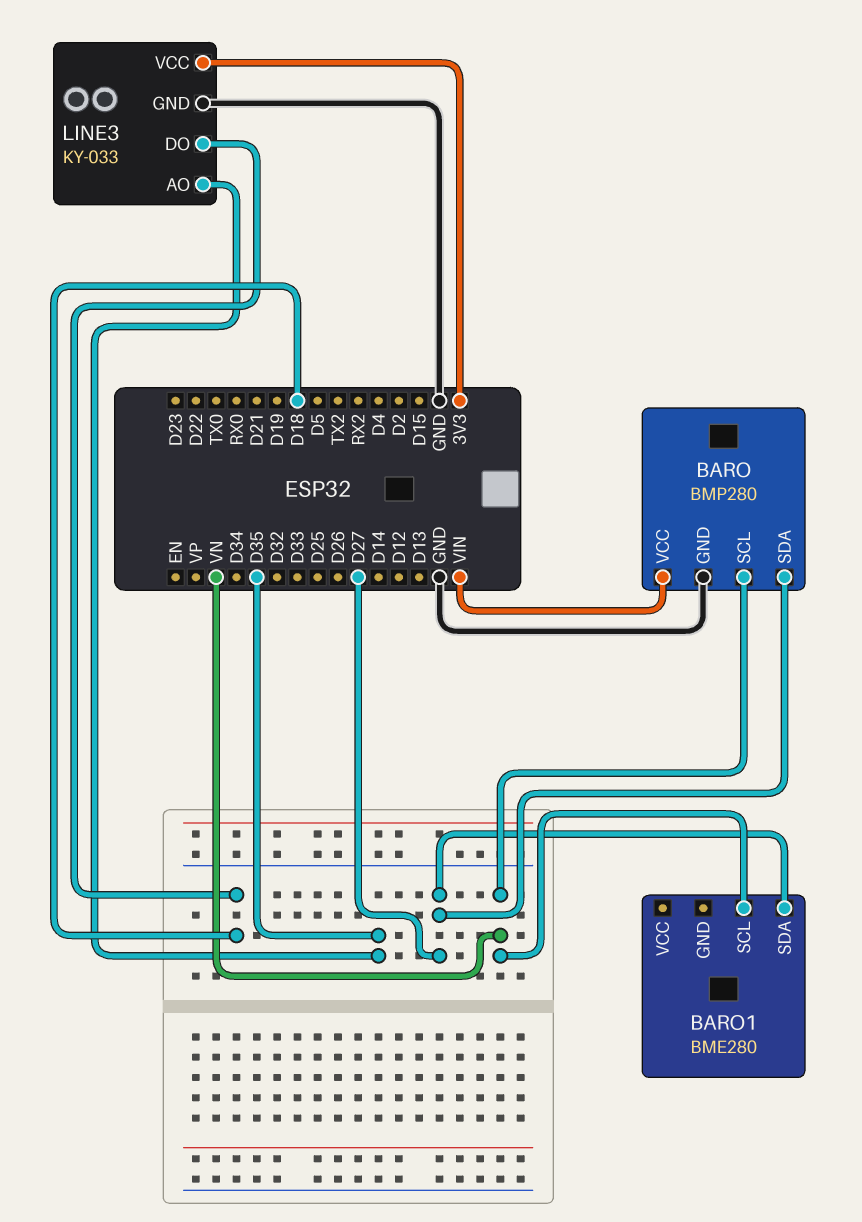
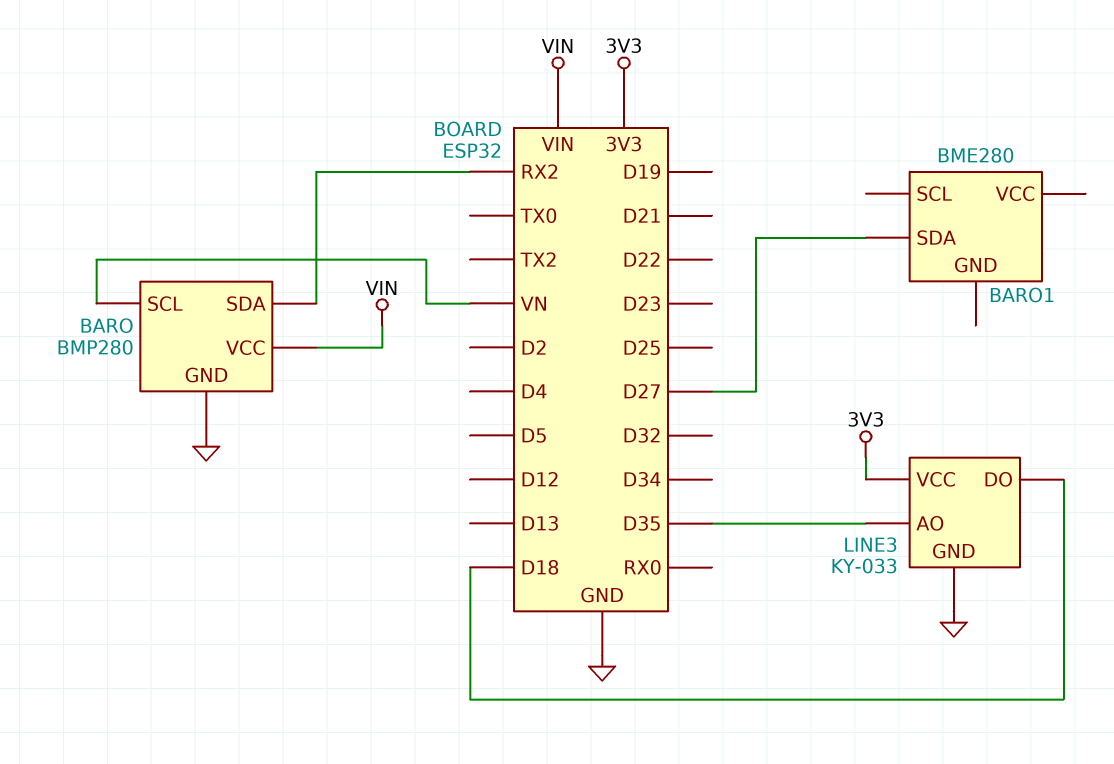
BARO pin SDA: D27 -> RX2
BARO1 pin SCL: VN -> none

